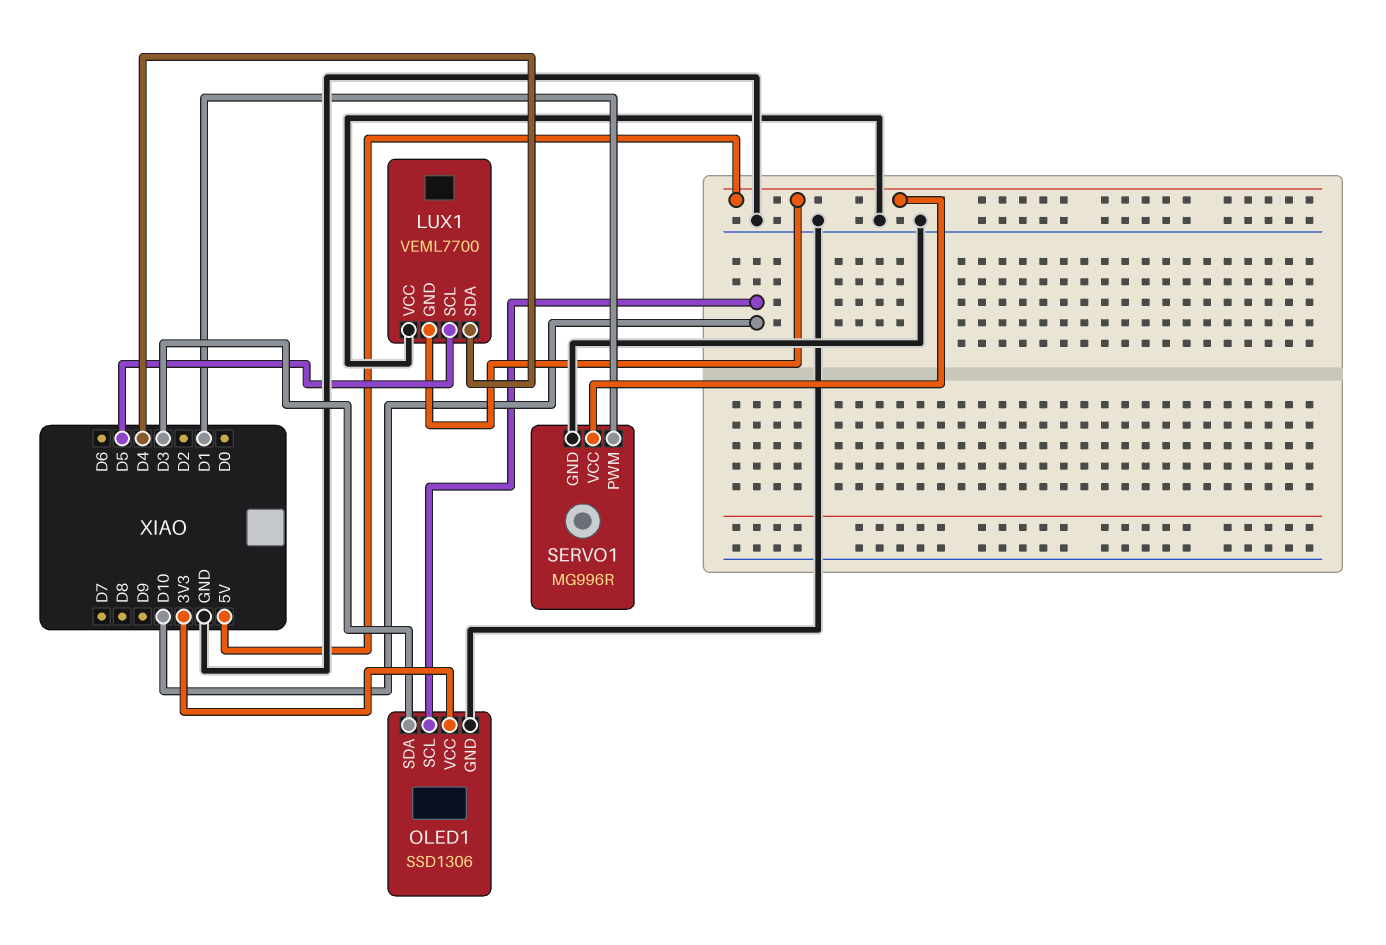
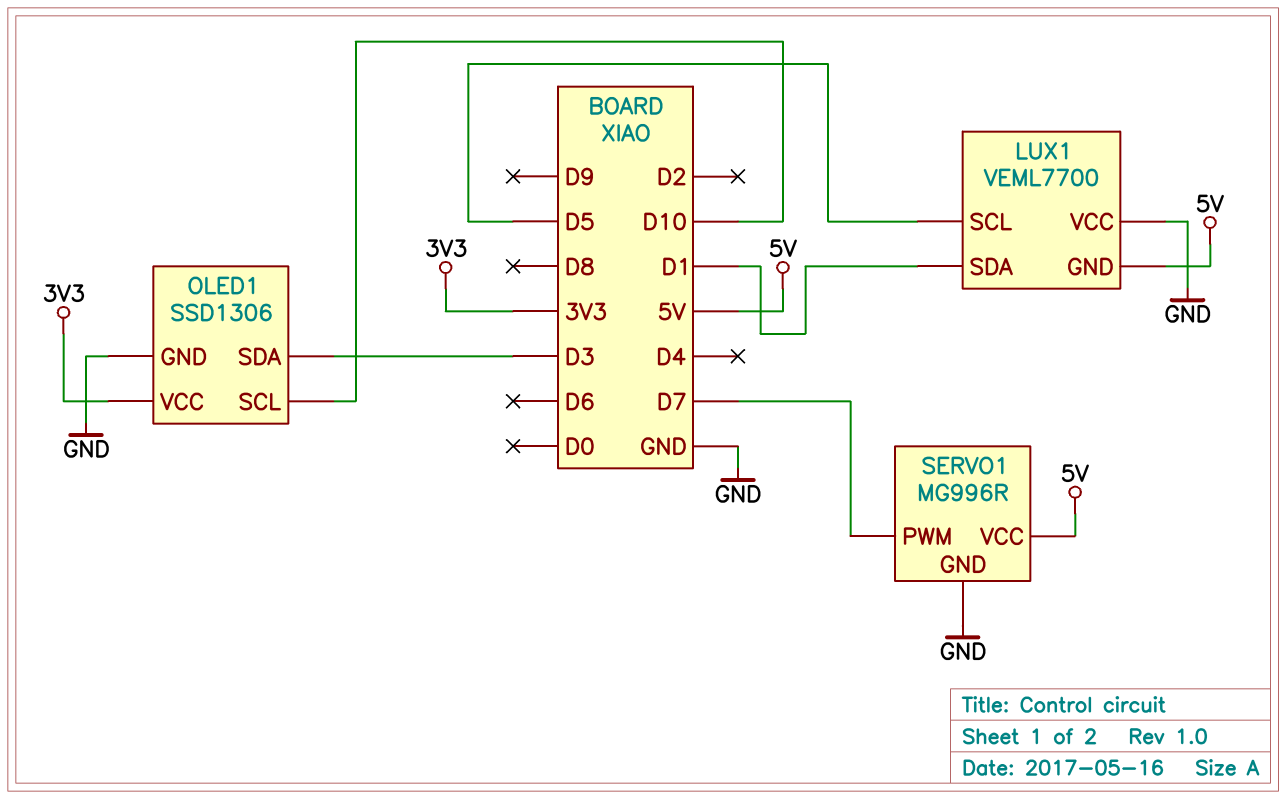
LUX1 pin SDA: D4 -> D1
SERVO1 pin PWM: D1 -> D7

